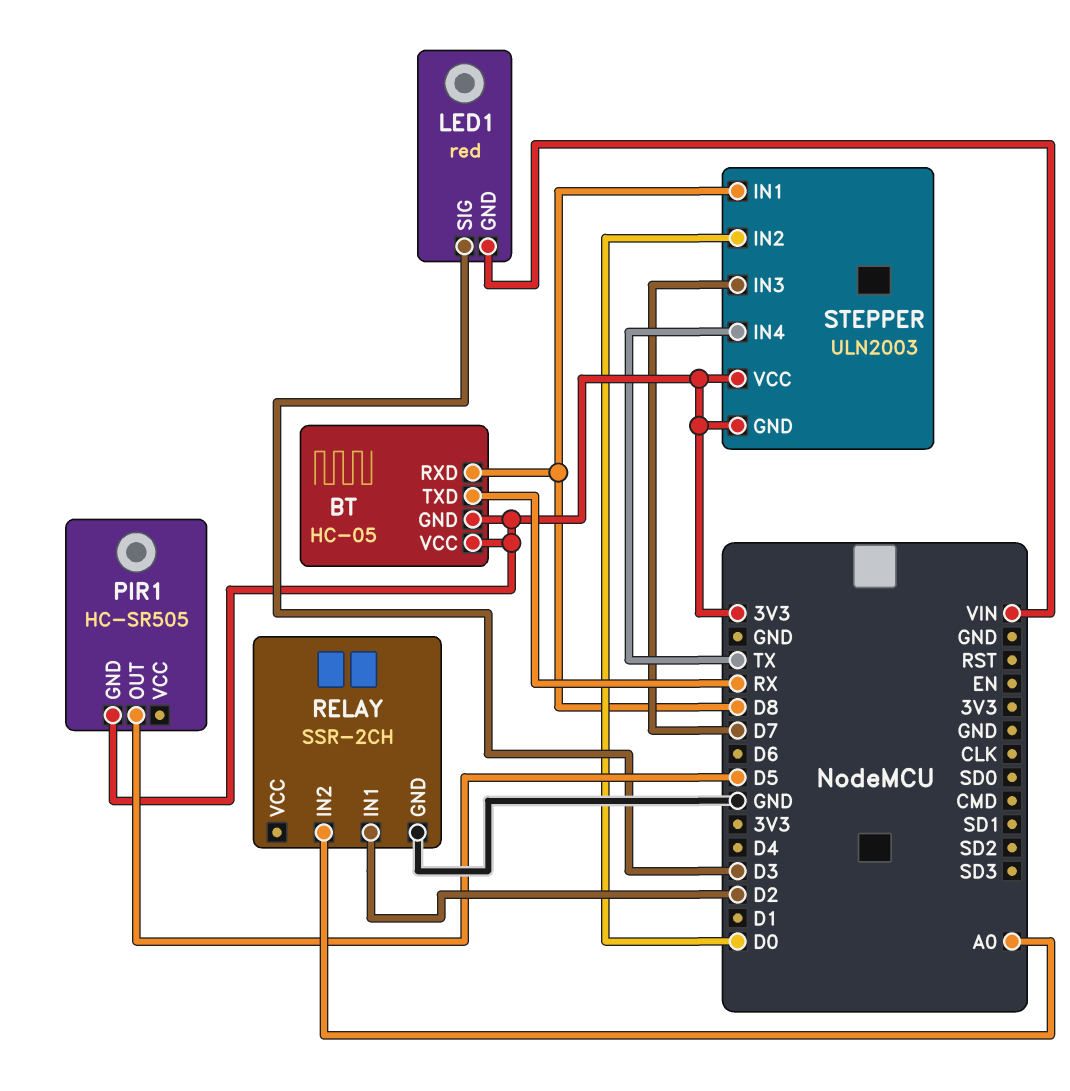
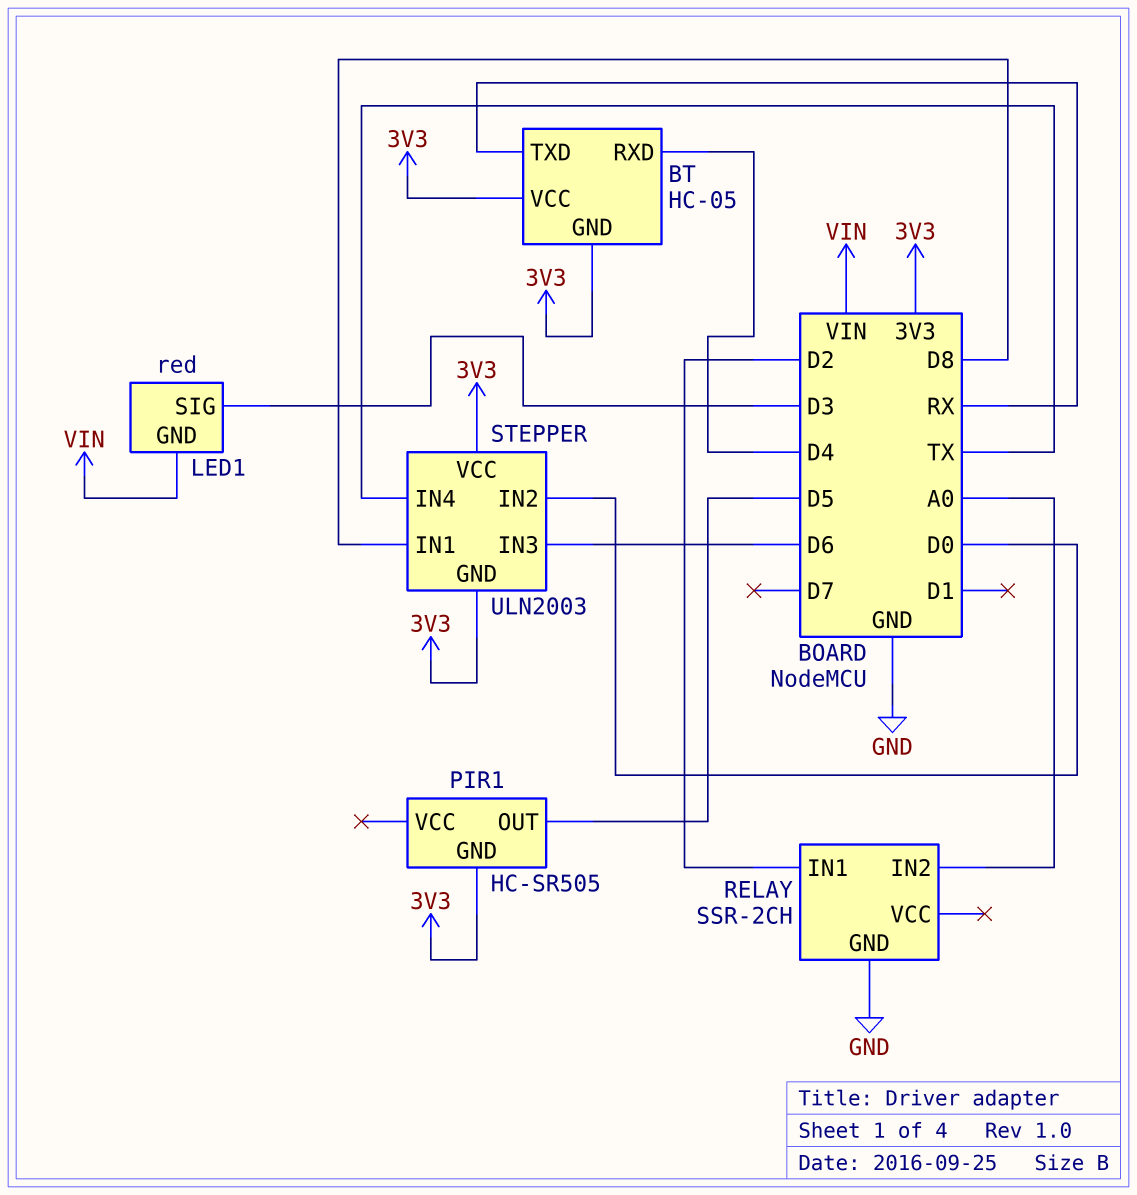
BT pin RXD: D8 -> D4
STEPPER pin IN3: D7 -> D6

